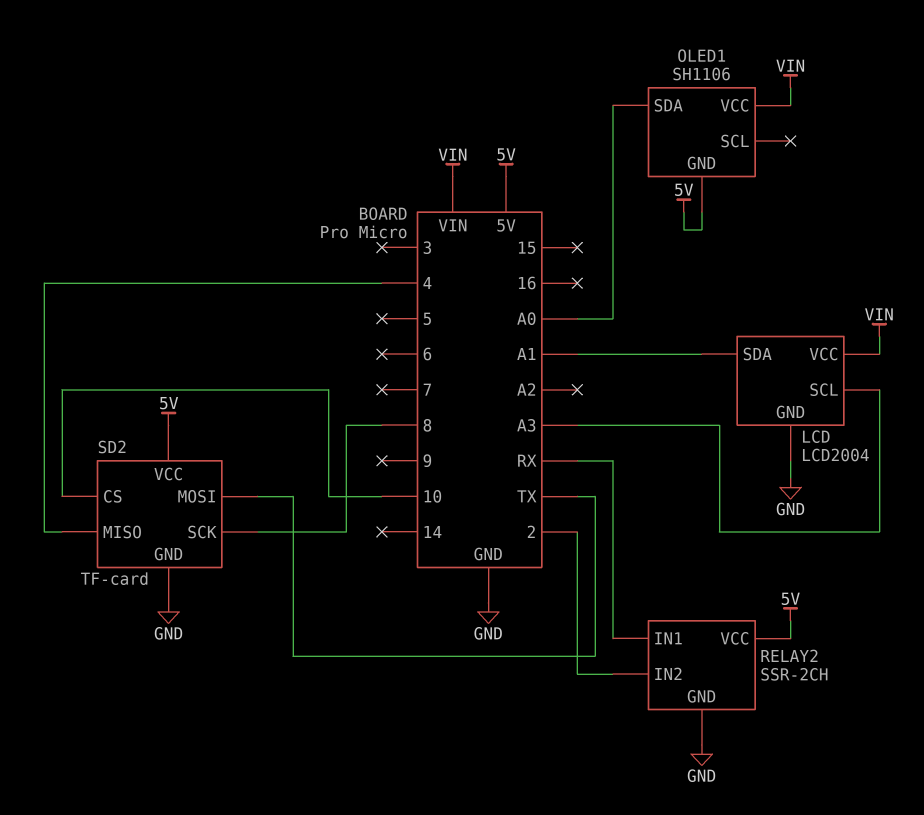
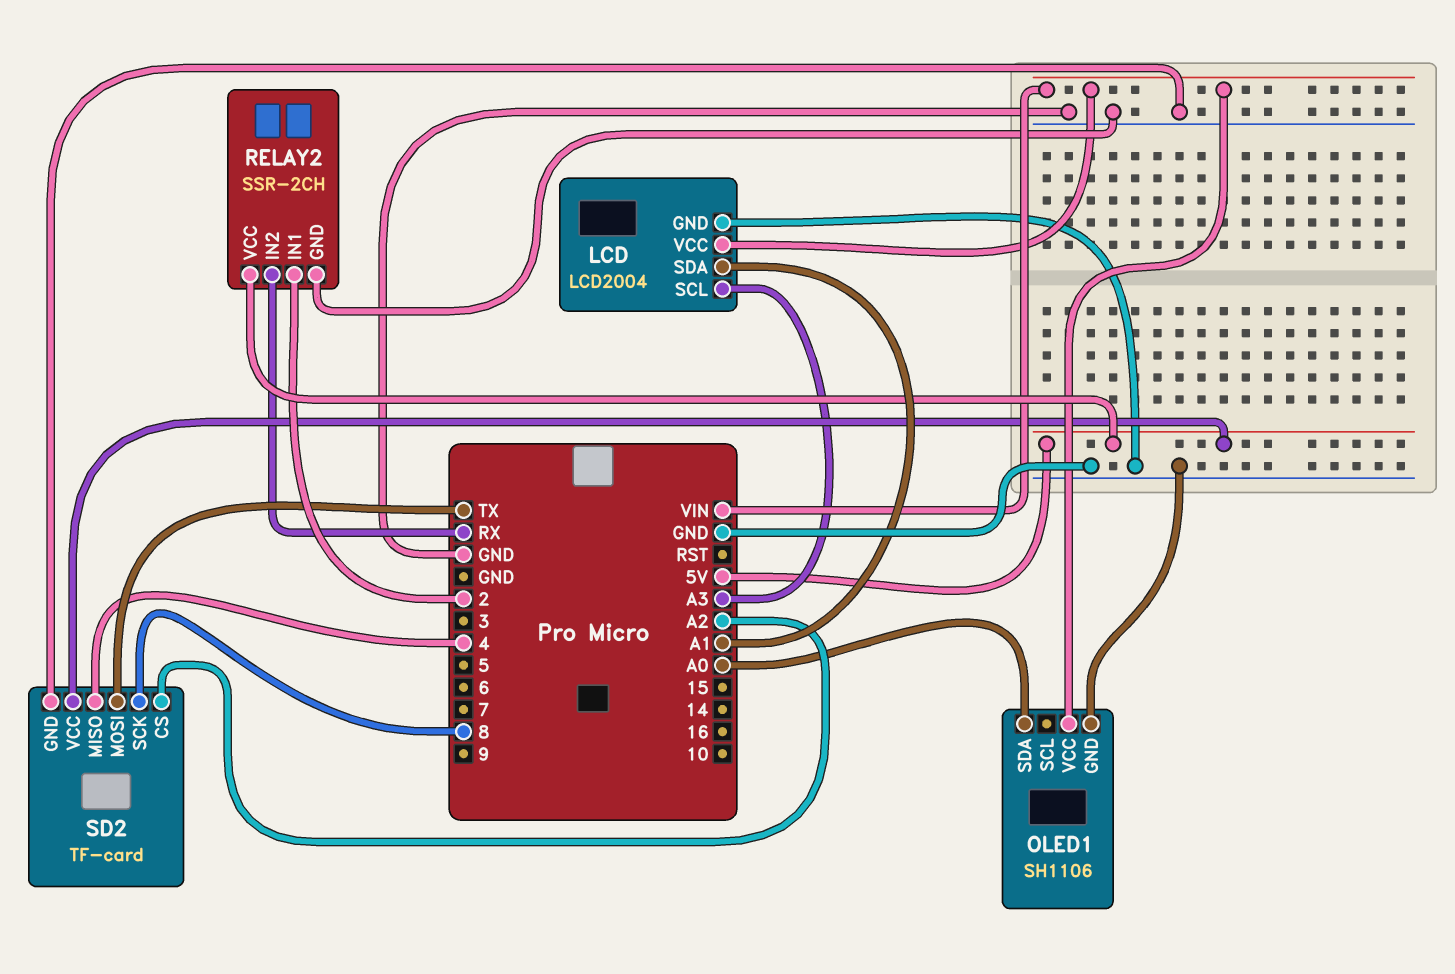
OLED1 pin GND: 5V -> GND
RELAY2 pin IN1: RX -> 2
RELAY2 pin IN2: 2 -> RX
SD2 pin CS: 10 -> A2

